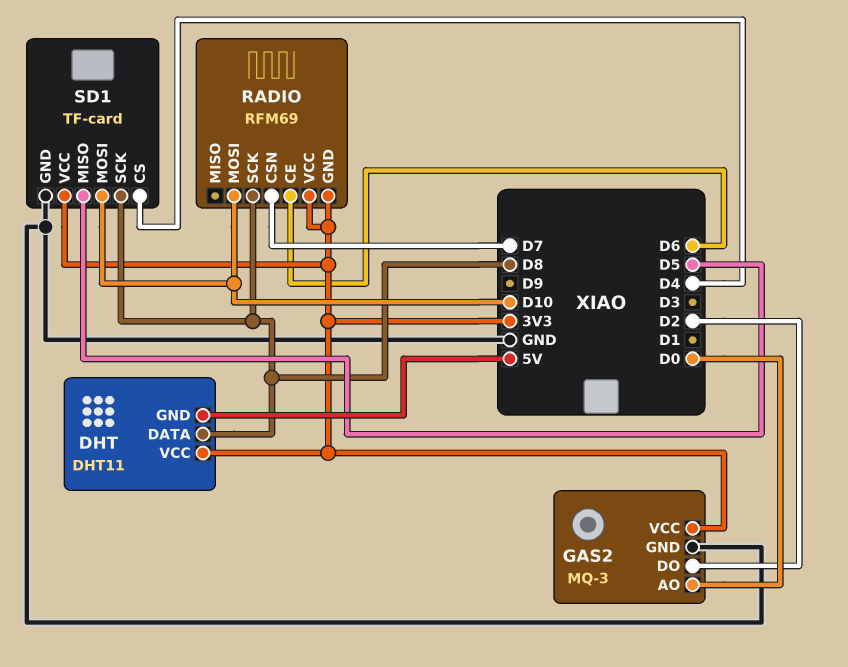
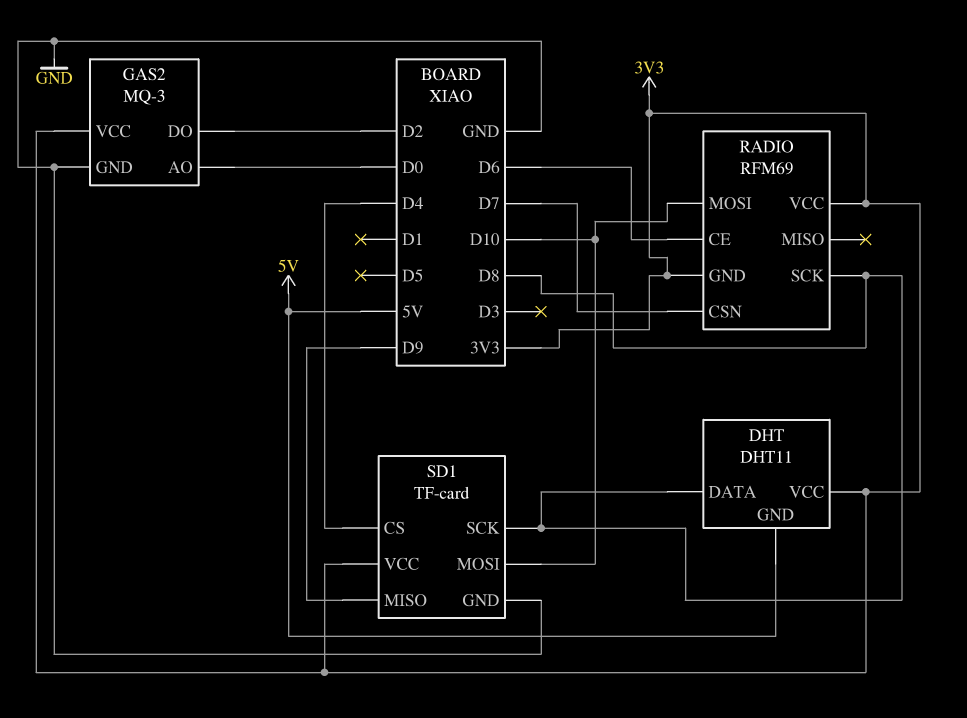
SD1 pin MISO: D5 -> D9

